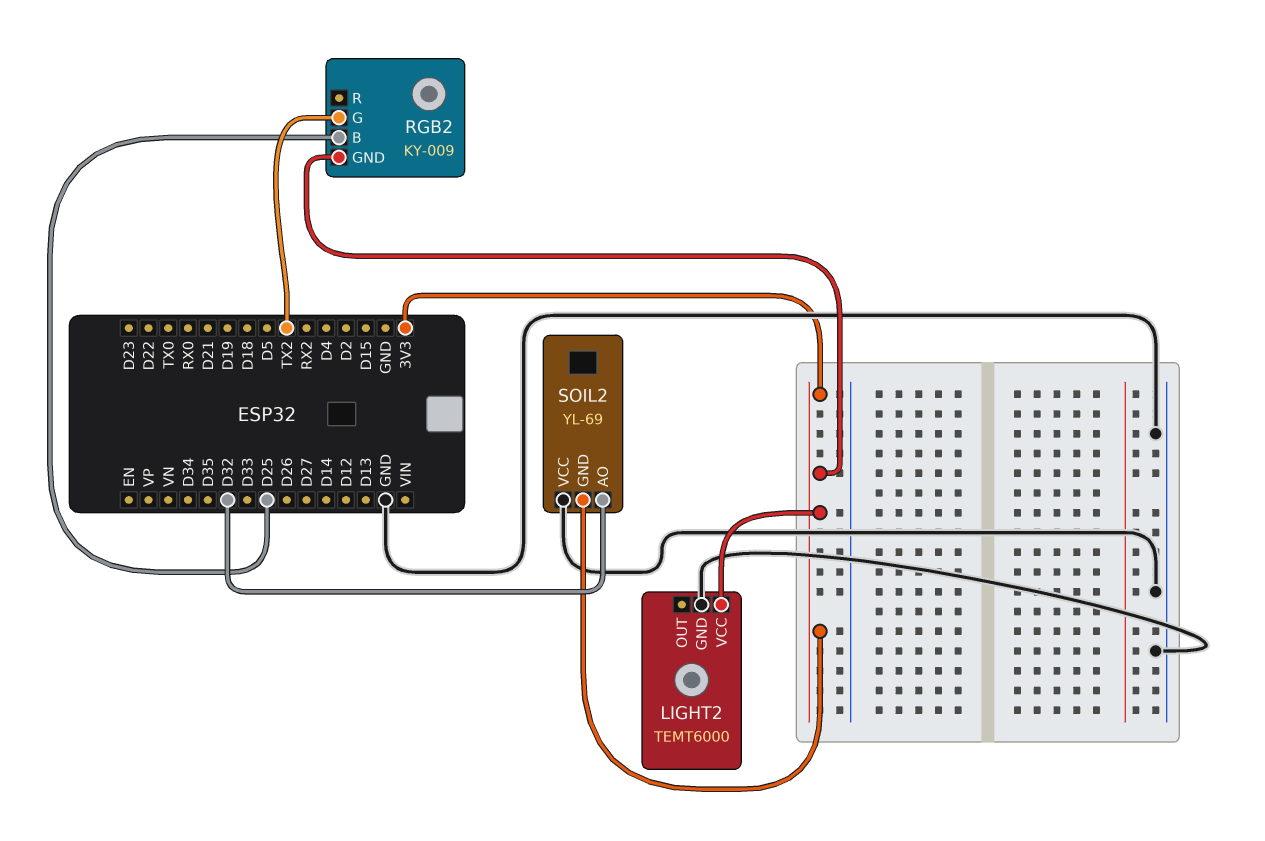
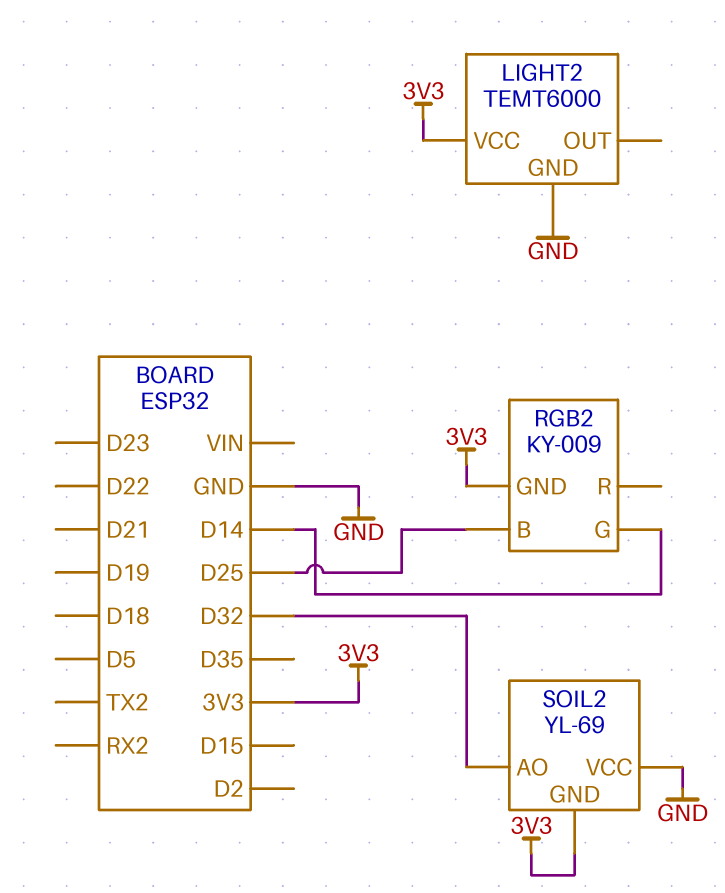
RGB2 pin G: TX2 -> D14

